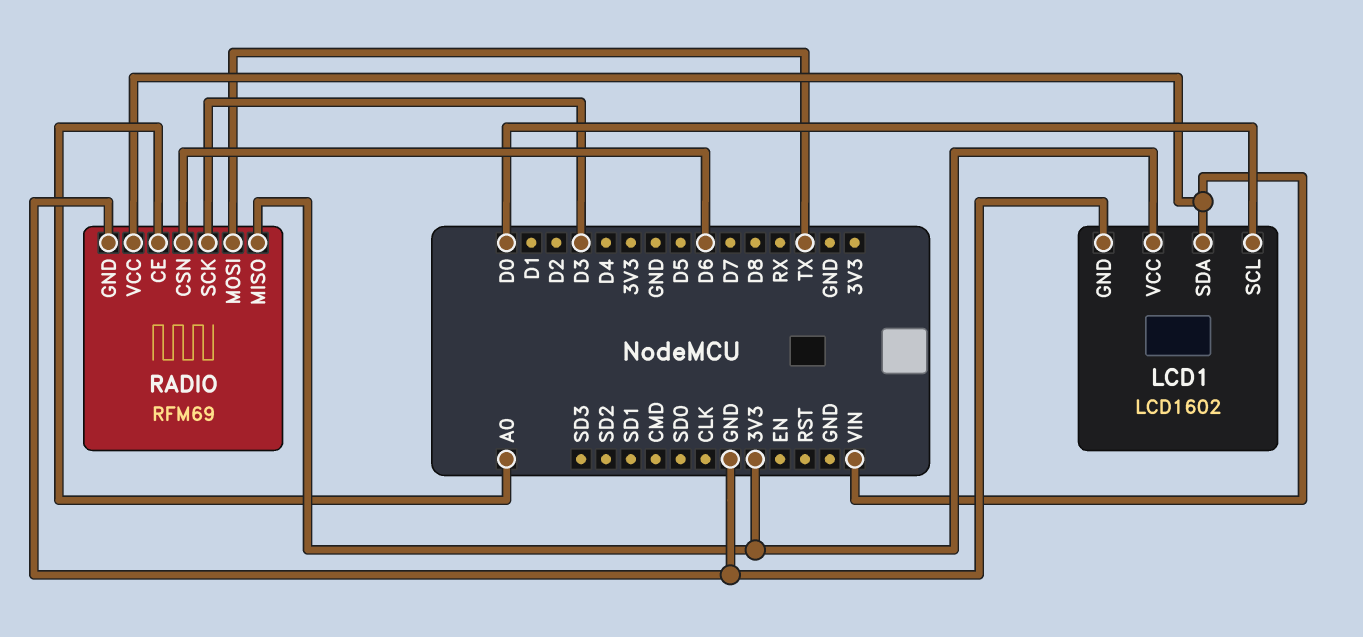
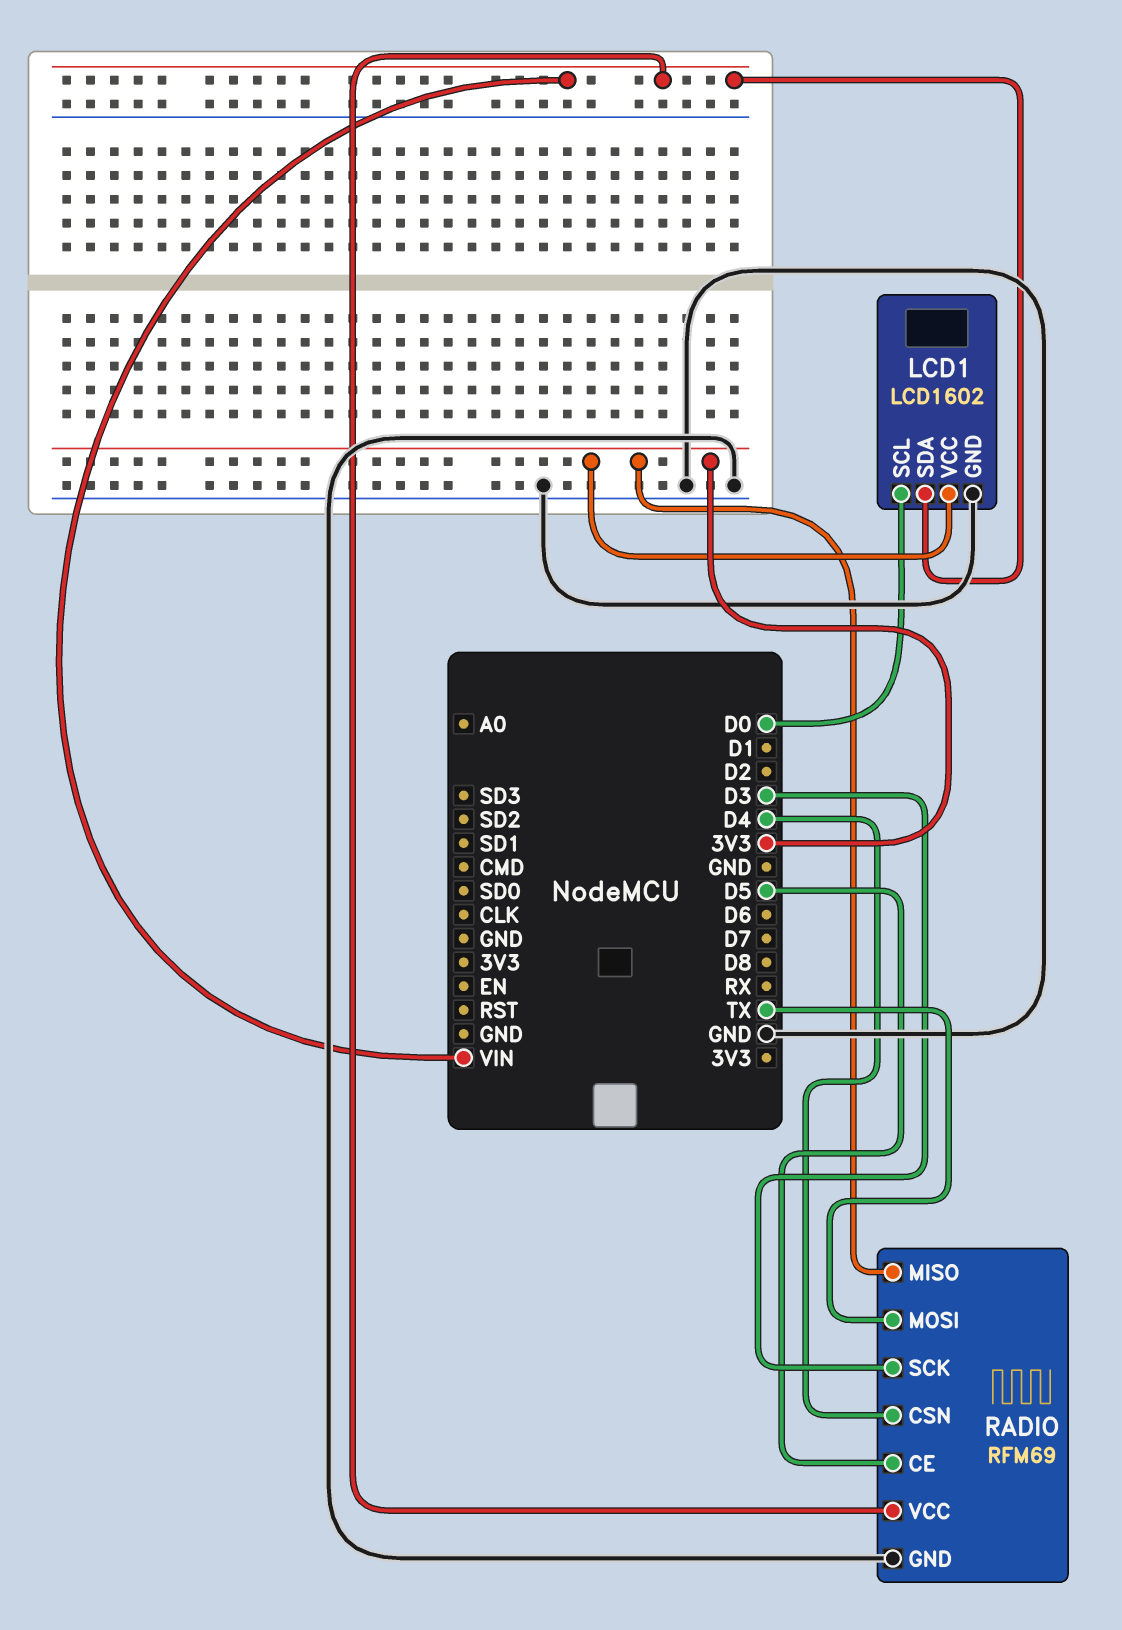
RADIO pin CE: A0 -> D5
RADIO pin CSN: D6 -> D4

